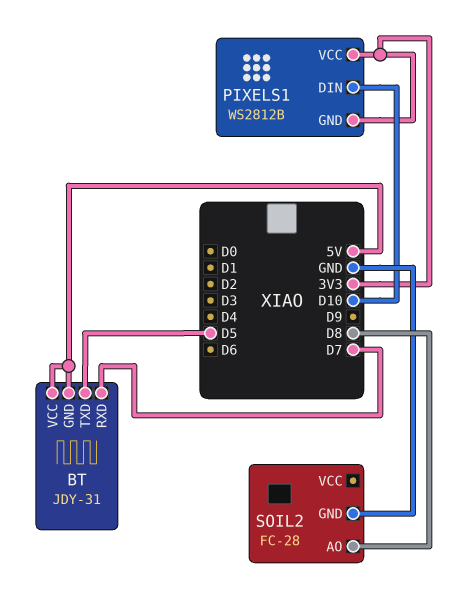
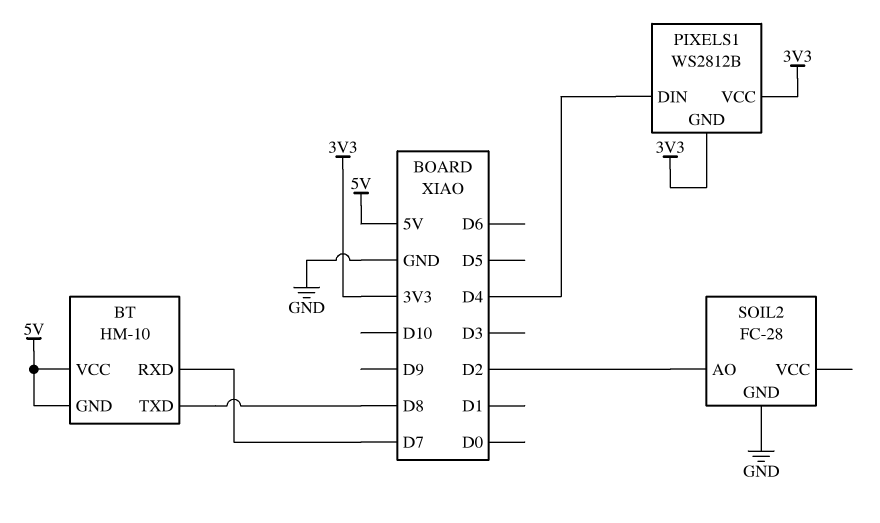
BT: JDY-31 -> HM-10
BT pin TXD: D5 -> D8
PIXELS1 pin DIN: D10 -> D4
SOIL2 pin AO: D8 -> D2

